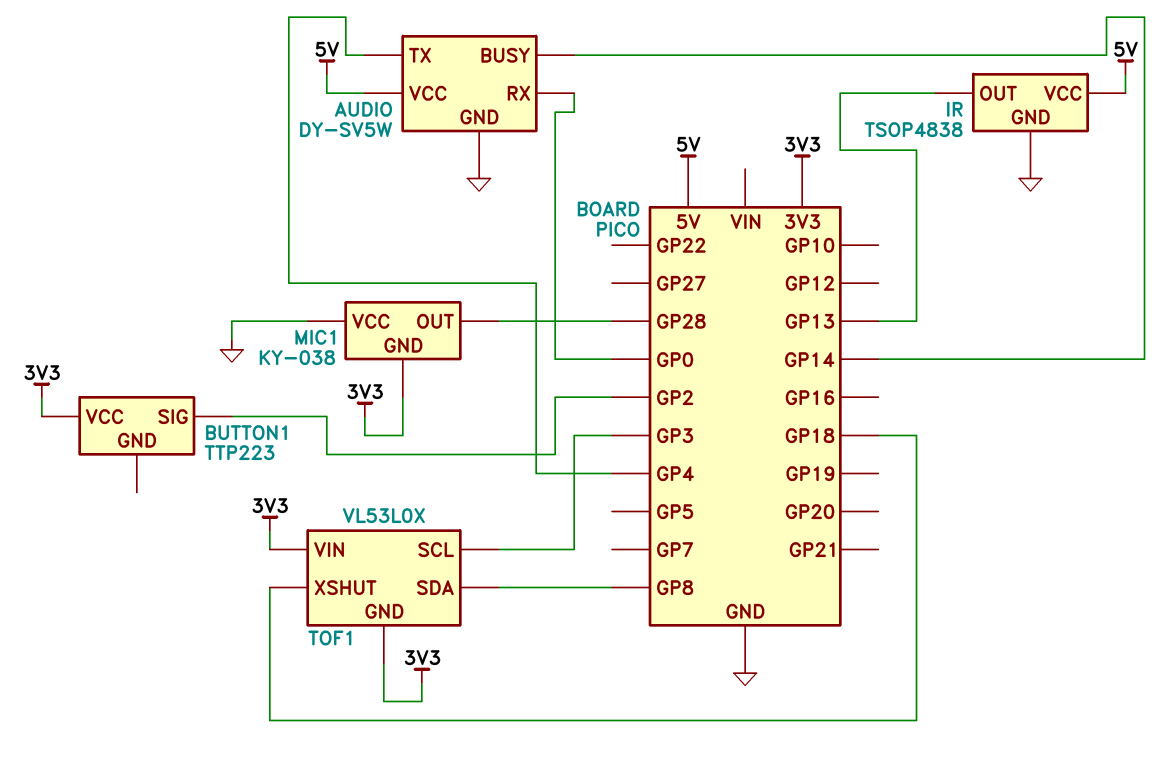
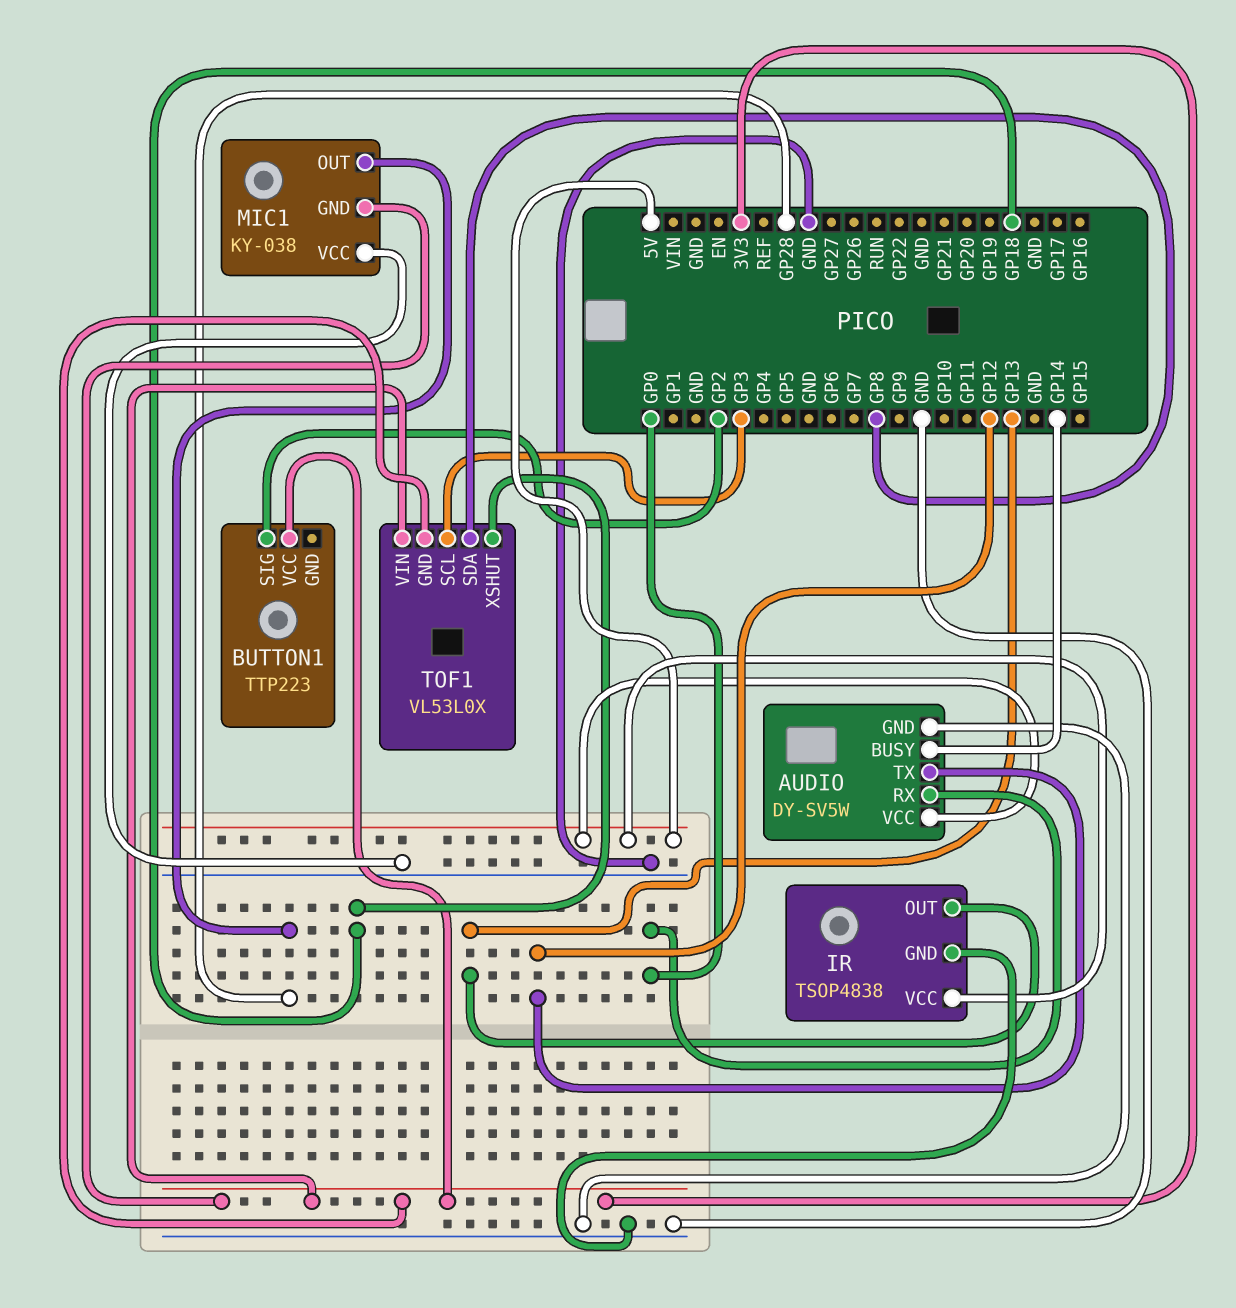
AUDIO pin TX: GP4 -> GP12

